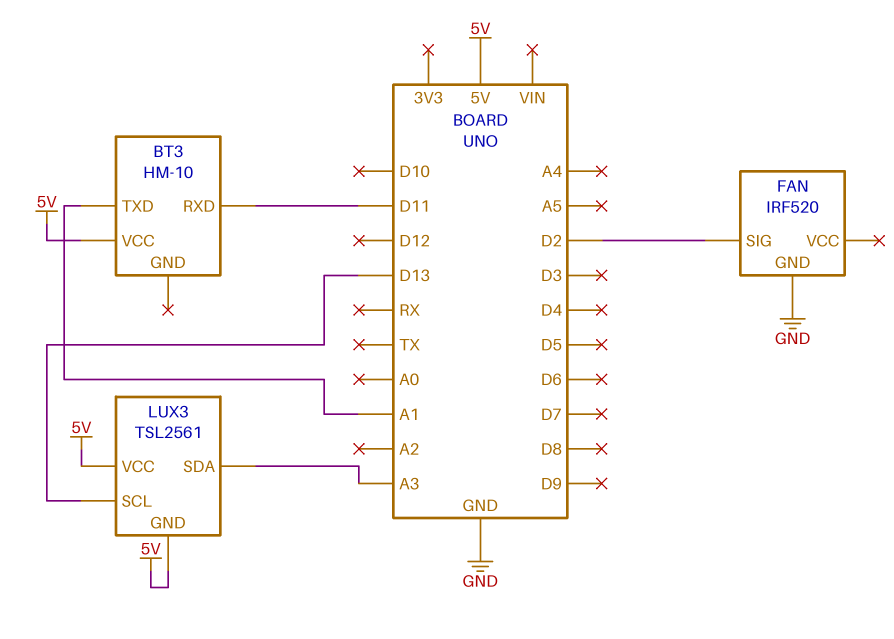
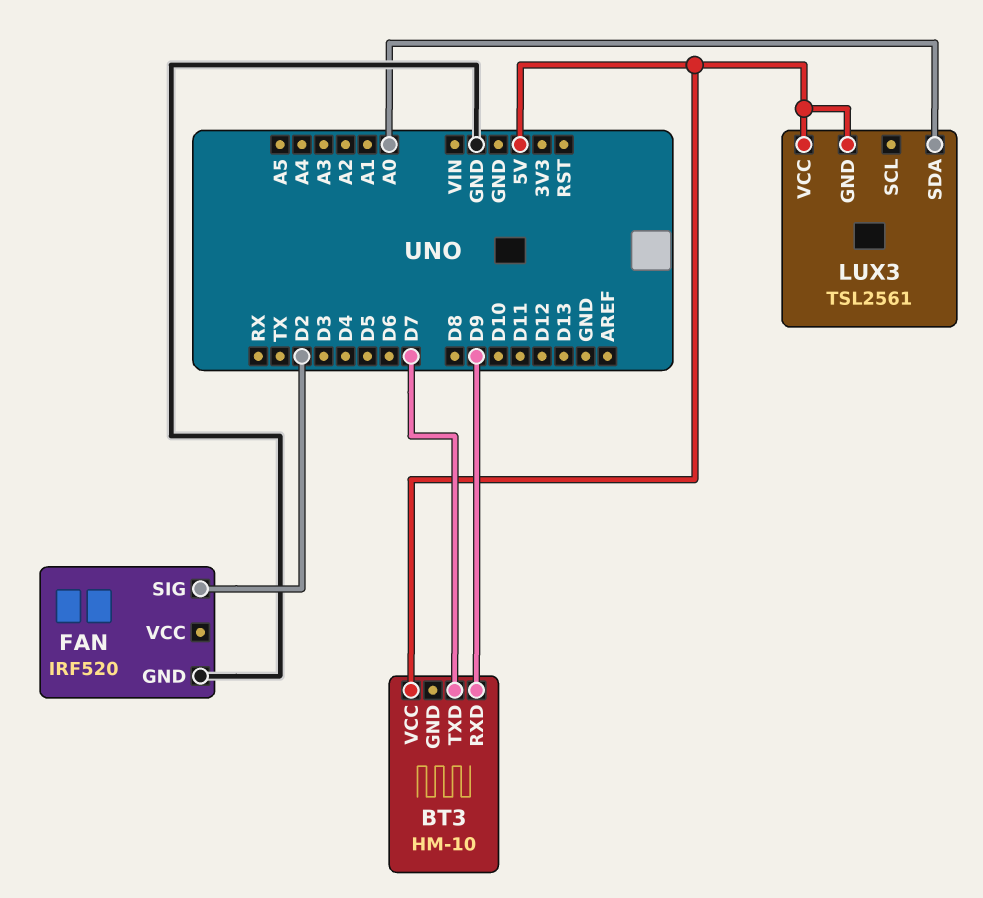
BT3 pin RXD: D11 -> D9
BT3 pin TXD: A1 -> D7
LUX3 pin SCL: D13 -> none
LUX3 pin SDA: A3 -> A0

